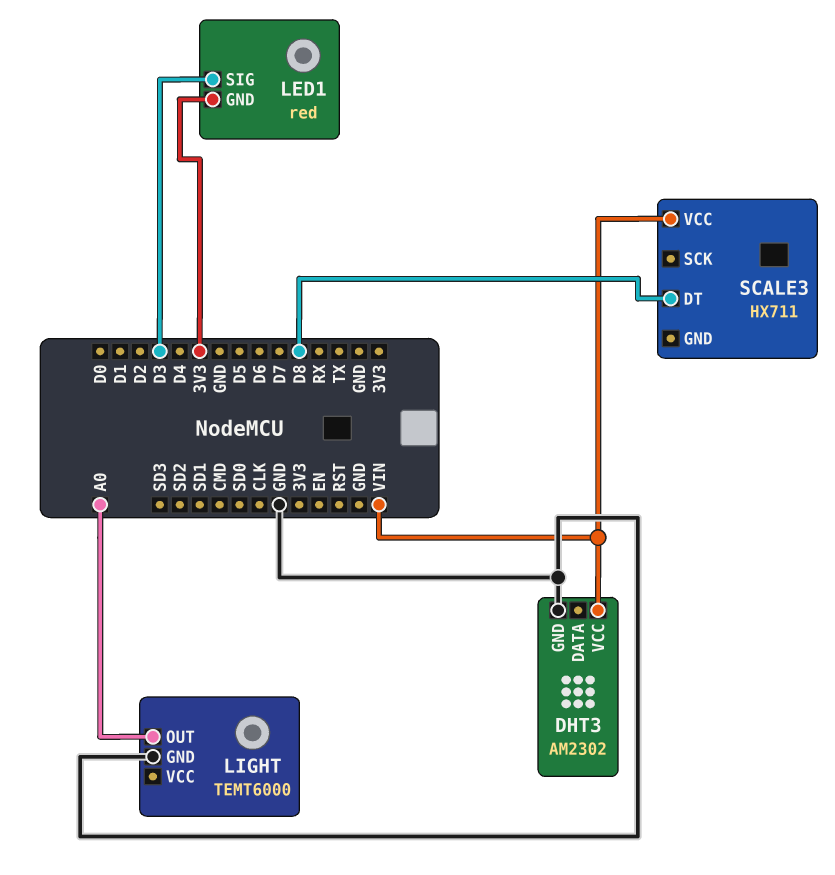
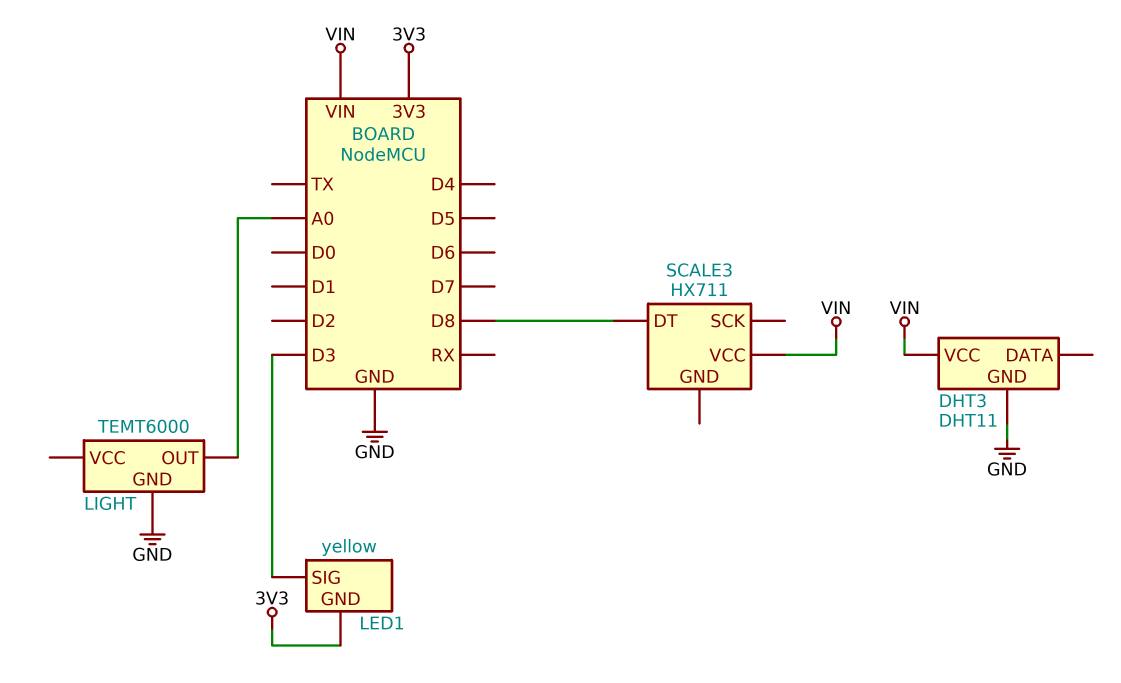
DHT3: AM2302 -> DHT11
LED1: red -> yellow

